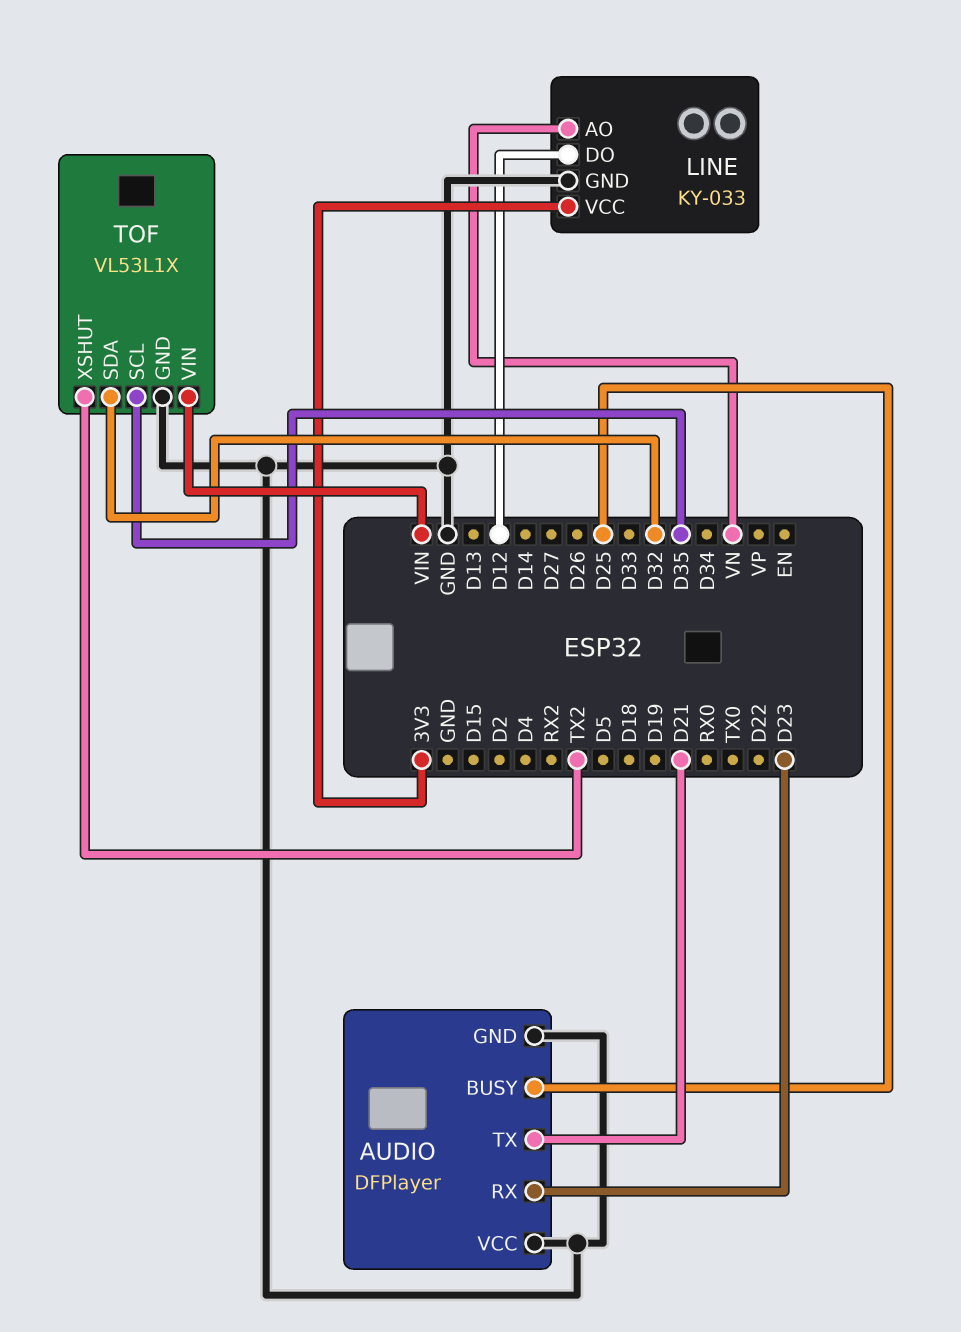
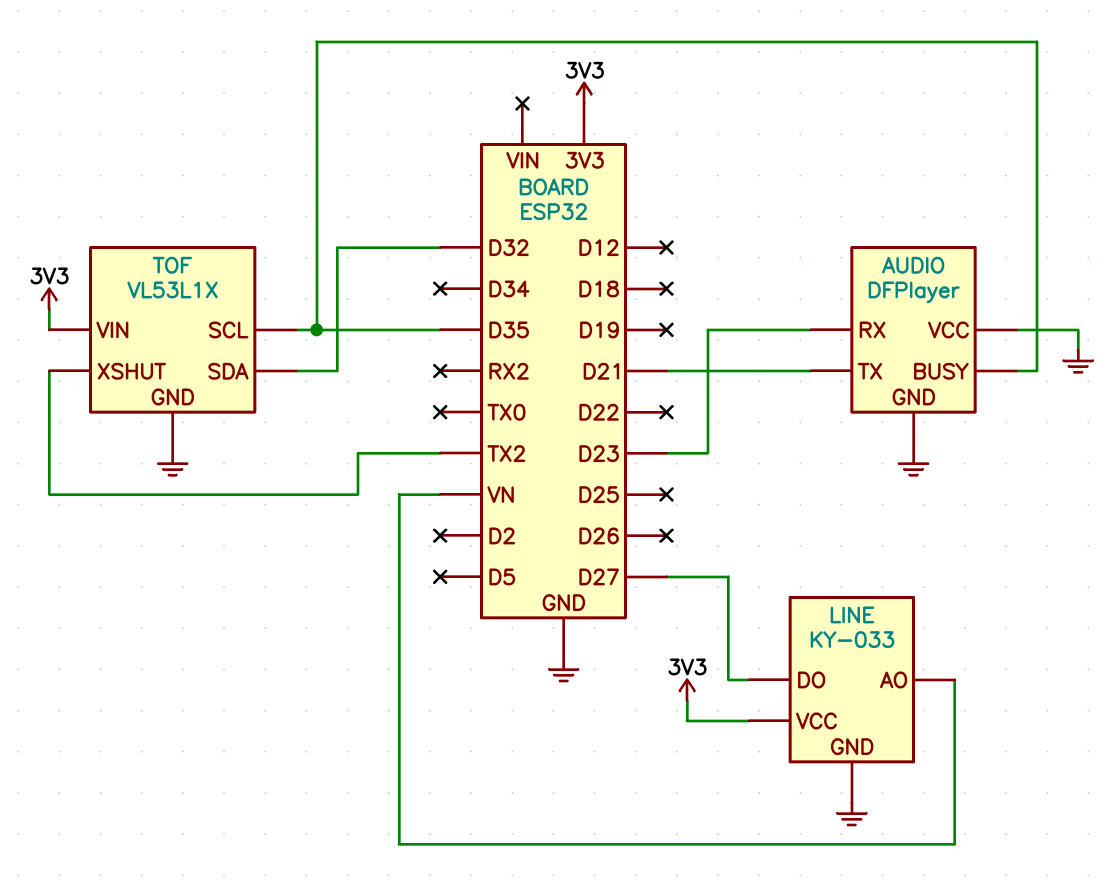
AUDIO pin BUSY: D25 -> D35
LINE pin DO: D12 -> D27
TOF pin VIN: VIN -> 3V3

